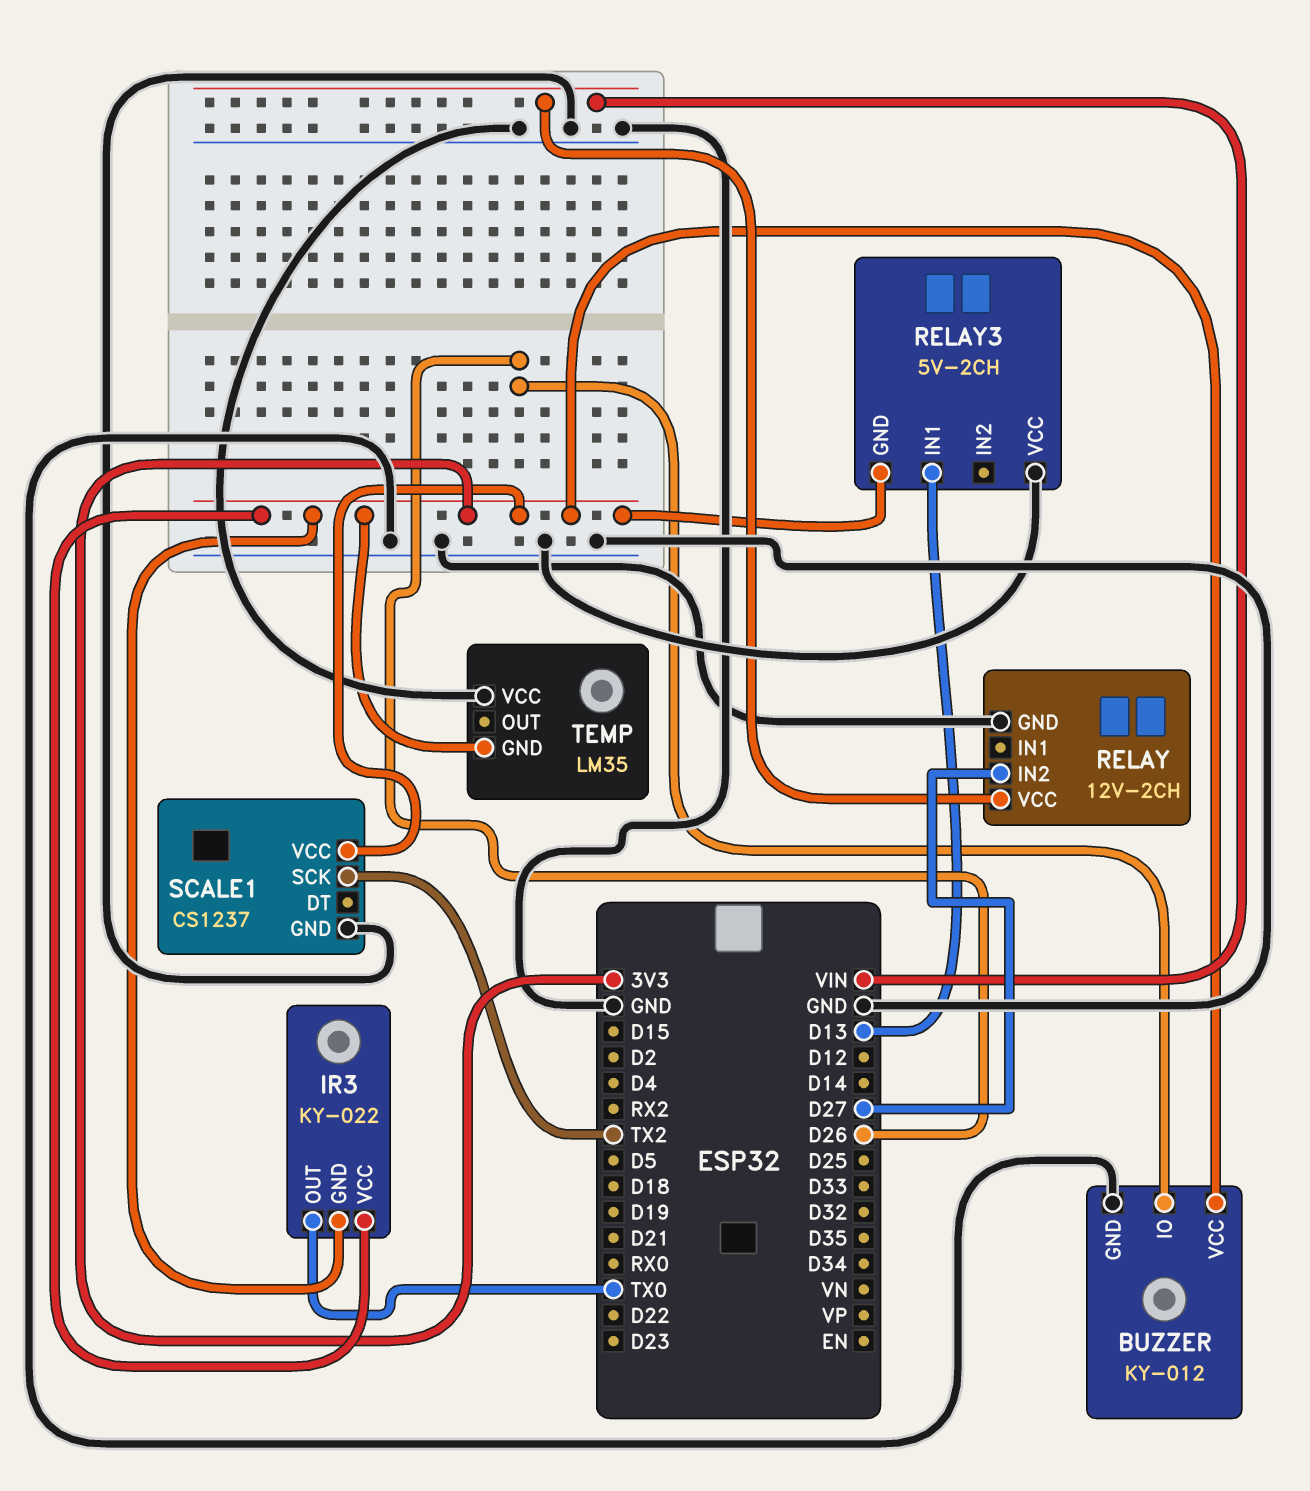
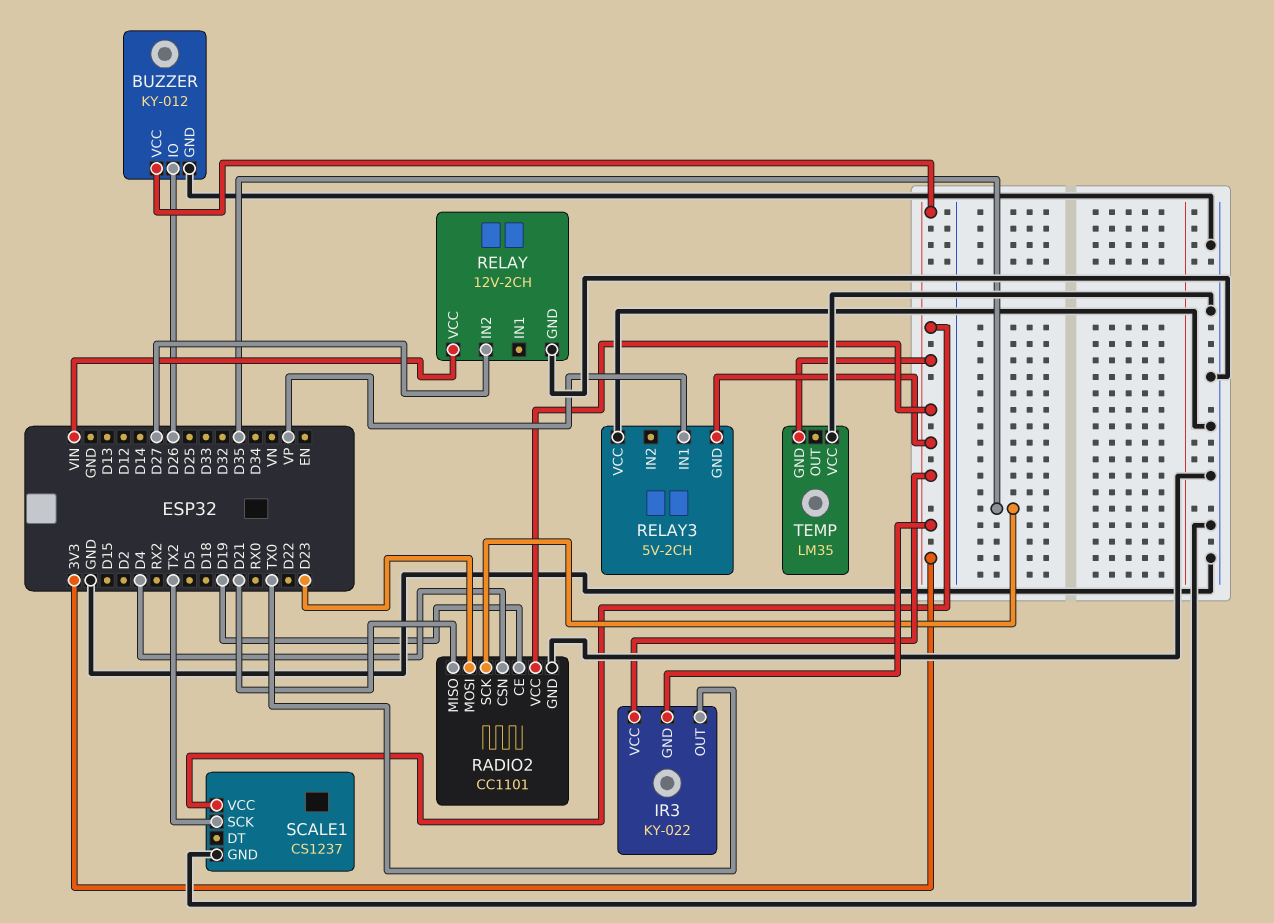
RADIO2: none -> CC1101
RADIO2 pin CE: none -> D19
RADIO2 pin CSN: none -> D4
RADIO2 pin GND: none -> GND
RADIO2 pin MISO: none -> D21
RADIO2 pin MOSI: none -> D23
RADIO2 pin SCK: none -> D35
RADIO2 pin VCC: none -> 3V3
RELAY3 pin IN1: D13 -> VP

